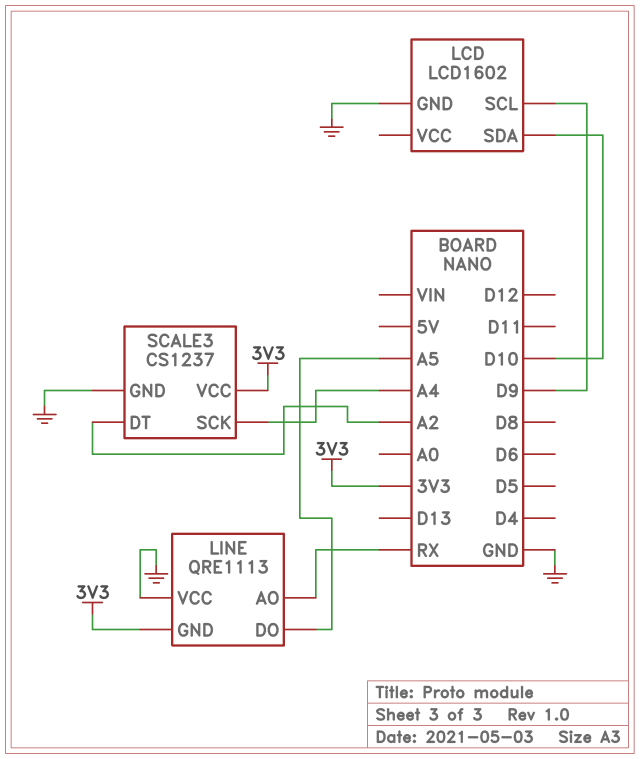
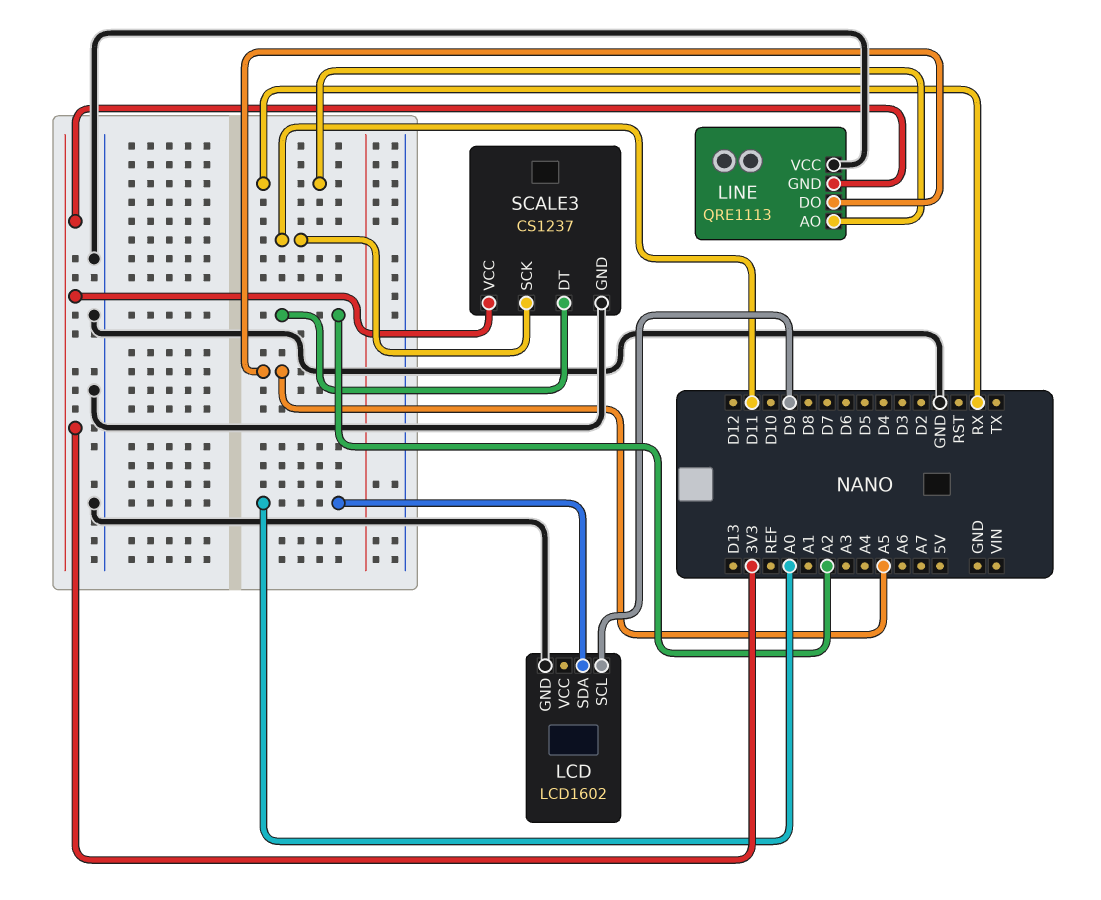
LCD pin SDA: D10 -> A0
SCALE3 pin SCK: A4 -> D11

